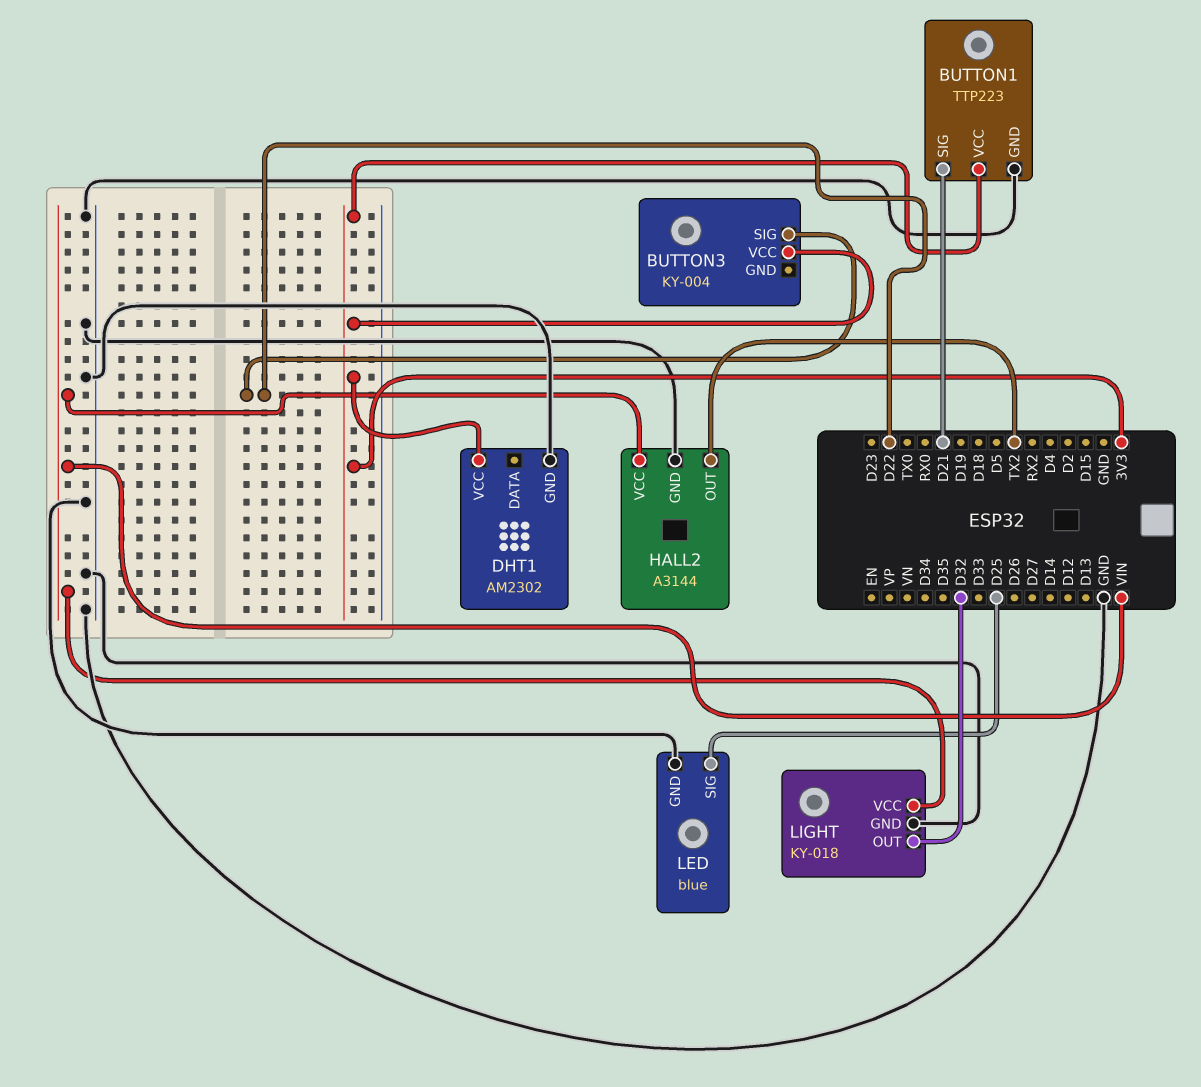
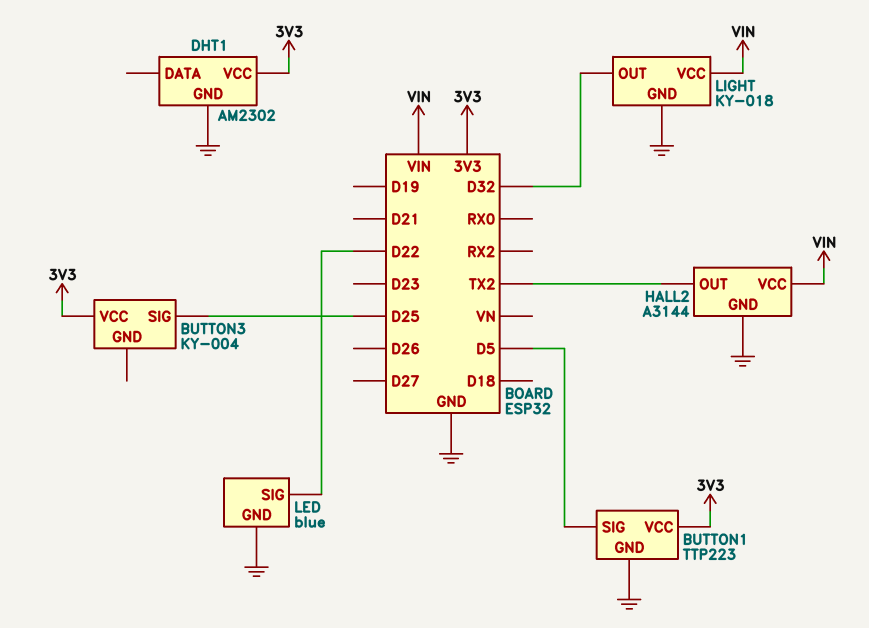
BUTTON1 pin SIG: D21 -> D5
BUTTON3 pin SIG: D22 -> D25
LED pin SIG: D25 -> D22

